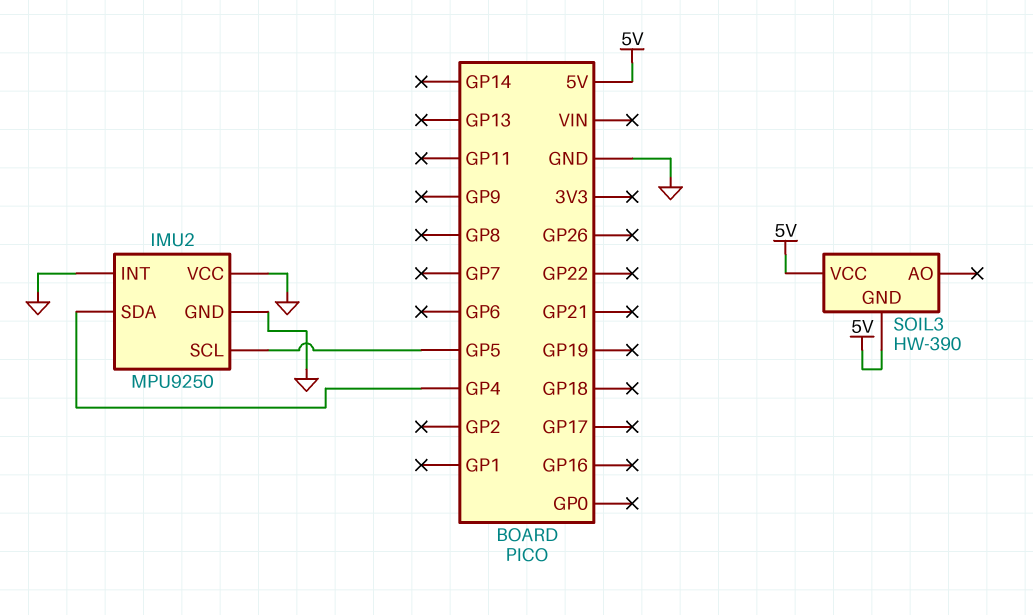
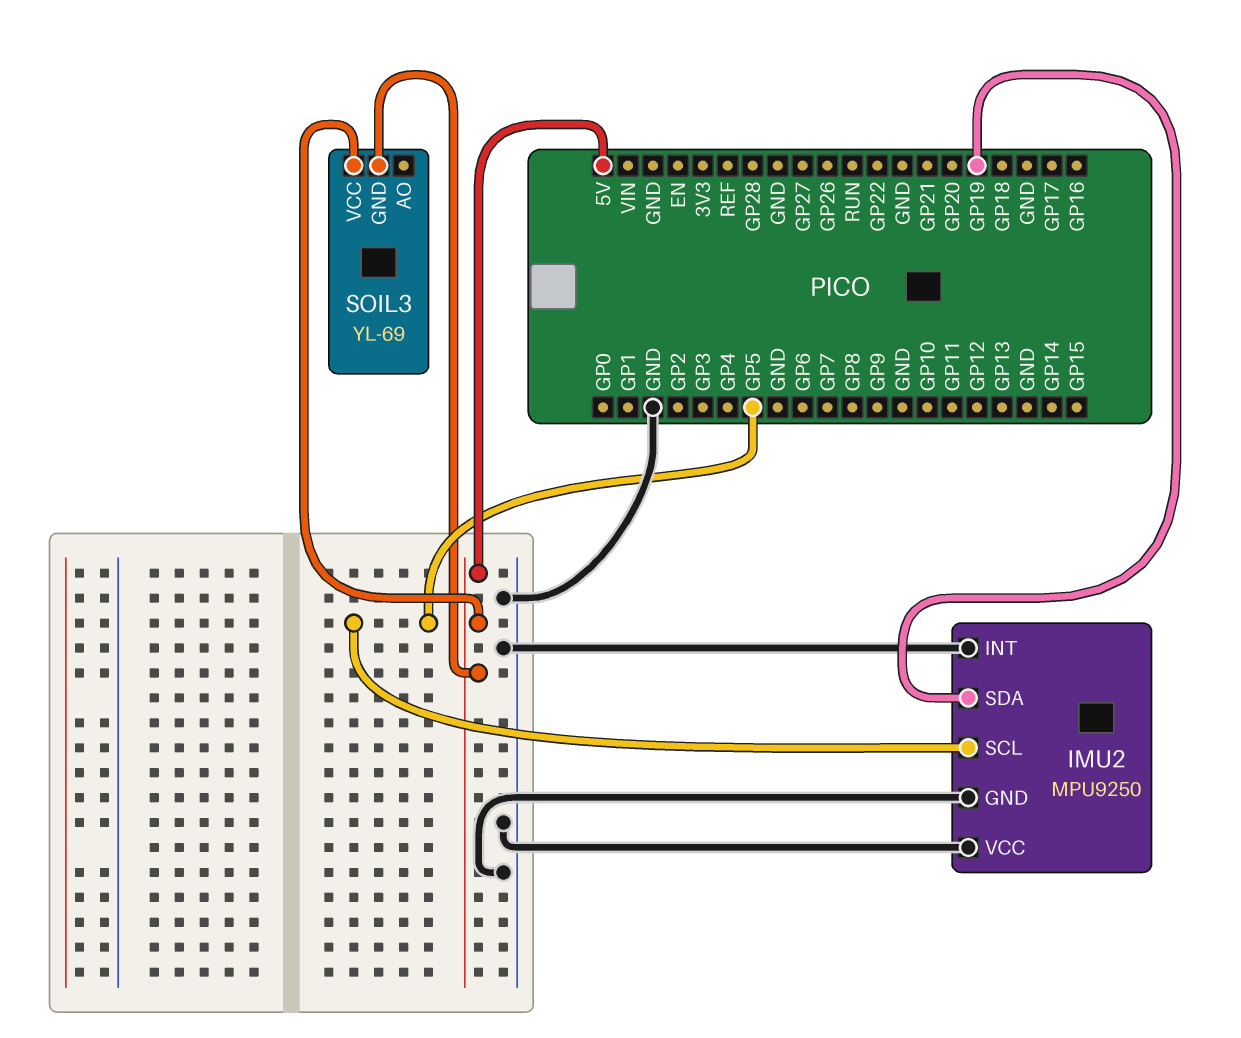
IMU2 pin SDA: GP4 -> GP19
SOIL3: HW-390 -> YL-69

